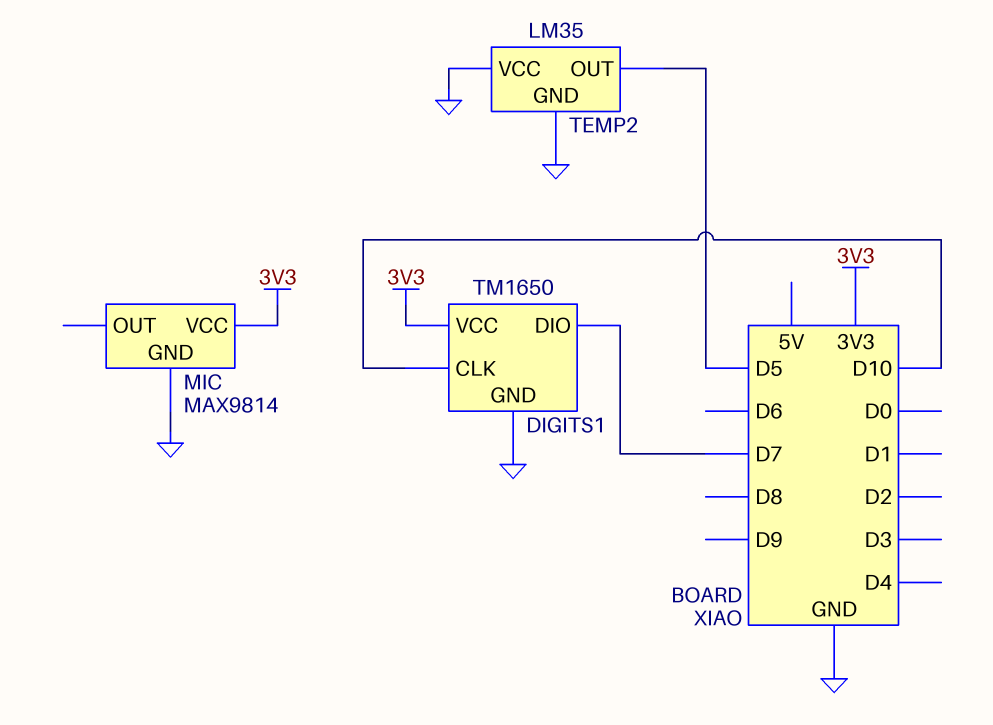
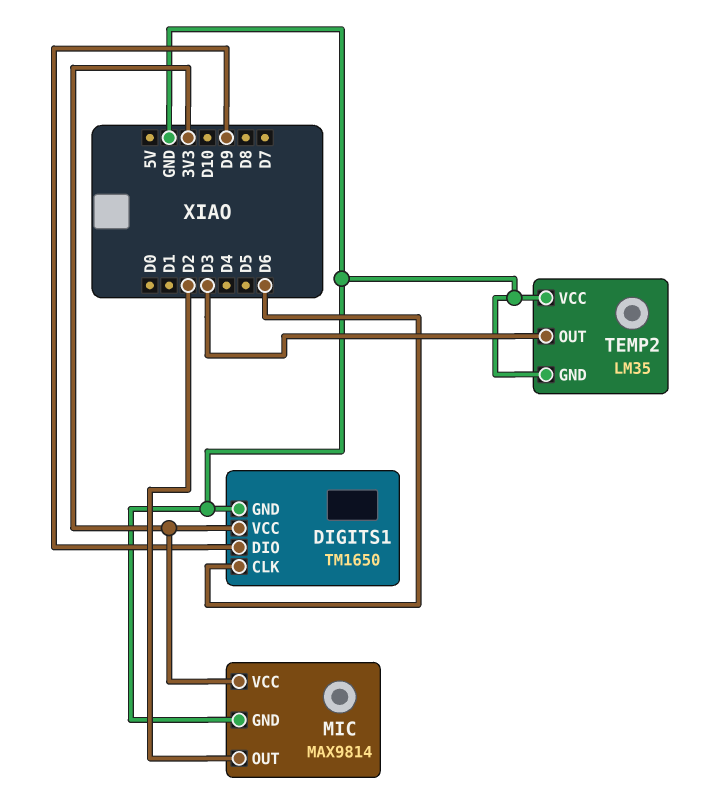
DIGITS1 pin CLK: D10 -> D6
DIGITS1 pin DIO: D7 -> D9
MIC pin OUT: none -> D2
TEMP2 pin OUT: D5 -> D3

